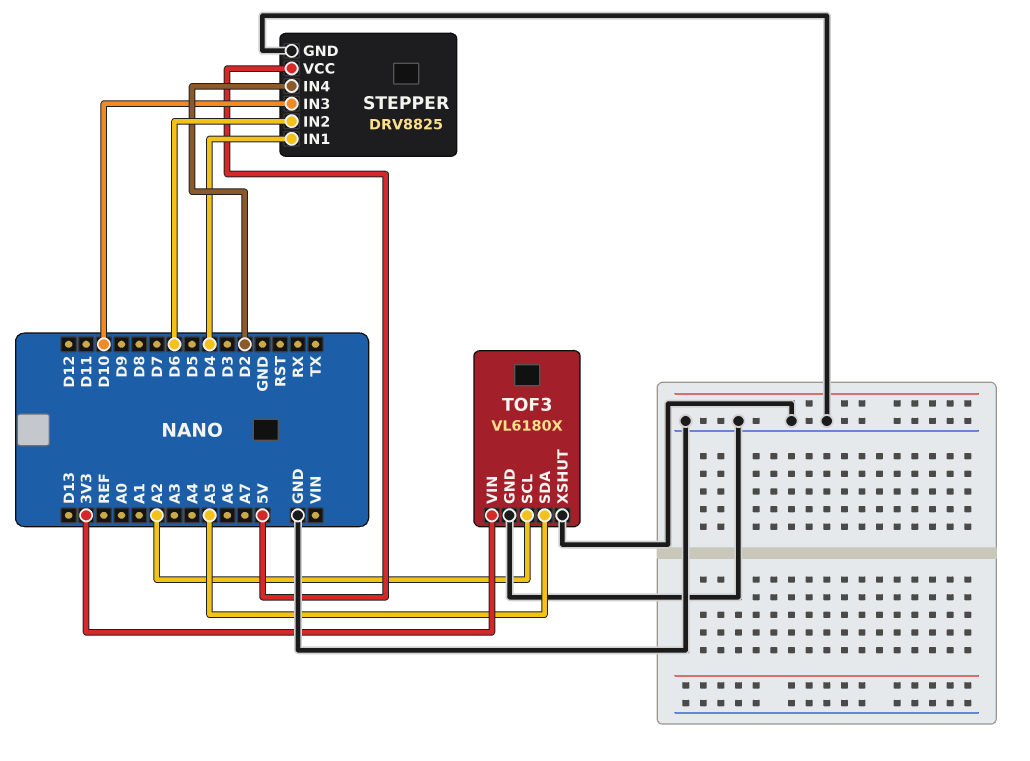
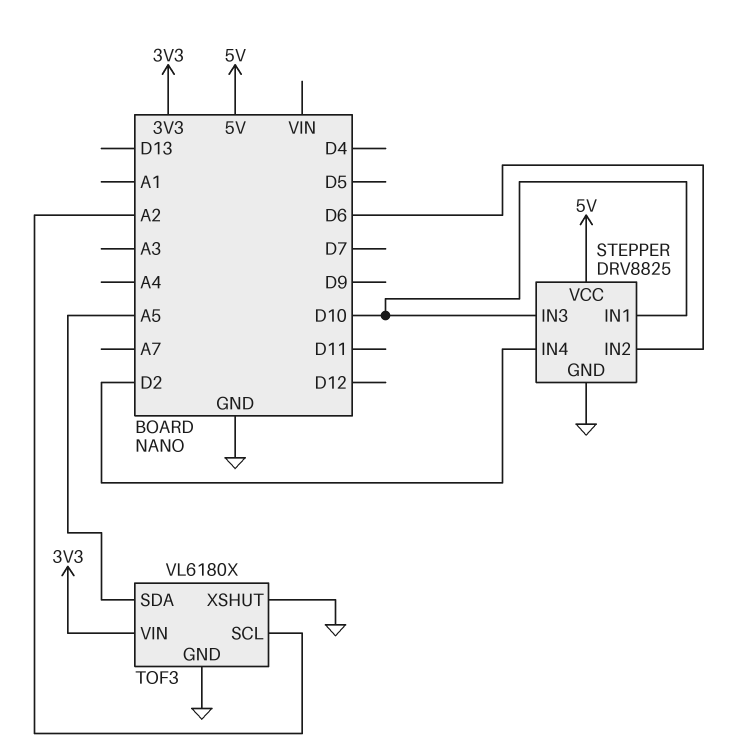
STEPPER pin IN1: D4 -> D10

